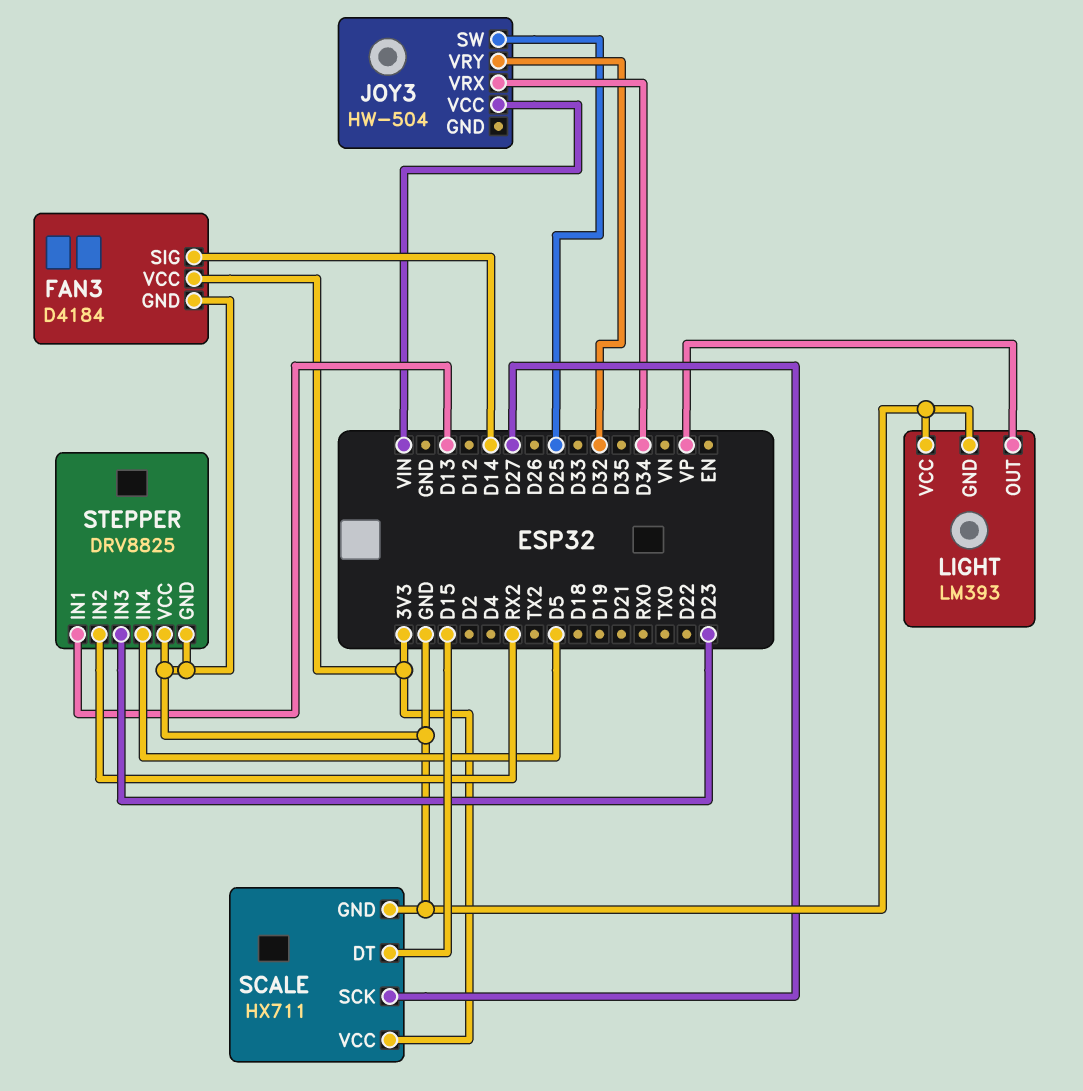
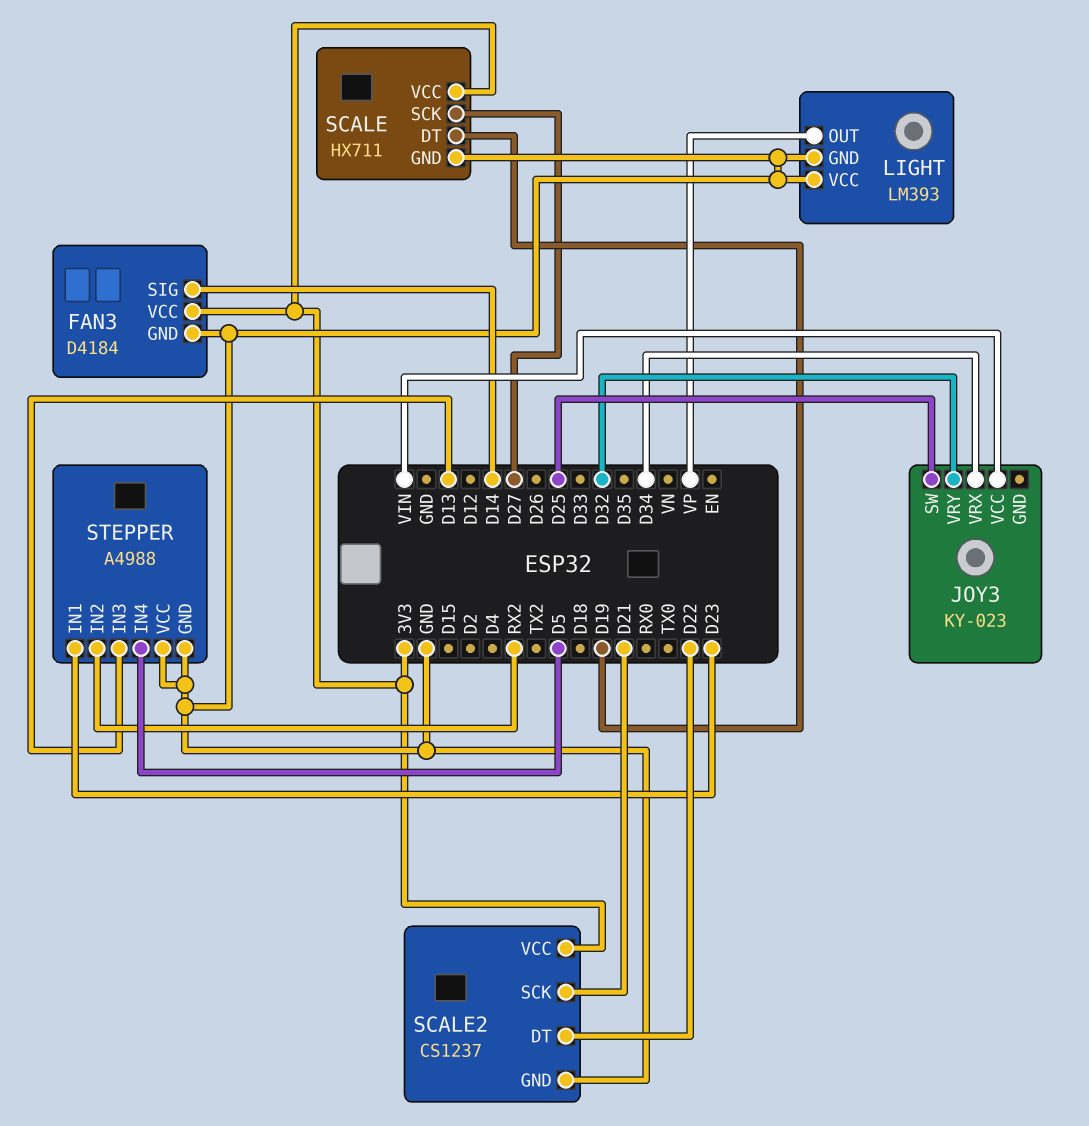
JOY3: HW-504 -> KY-023
SCALE pin DT: D15 -> D19
SCALE2: none -> CS1237
SCALE2 pin DT: none -> D22
SCALE2 pin GND: none -> GND
SCALE2 pin SCK: none -> D21
SCALE2 pin VCC: none -> 3V3
STEPPER: DRV8825 -> A4988
STEPPER pin IN1: D13 -> D23
STEPPER pin IN3: D23 -> D13

